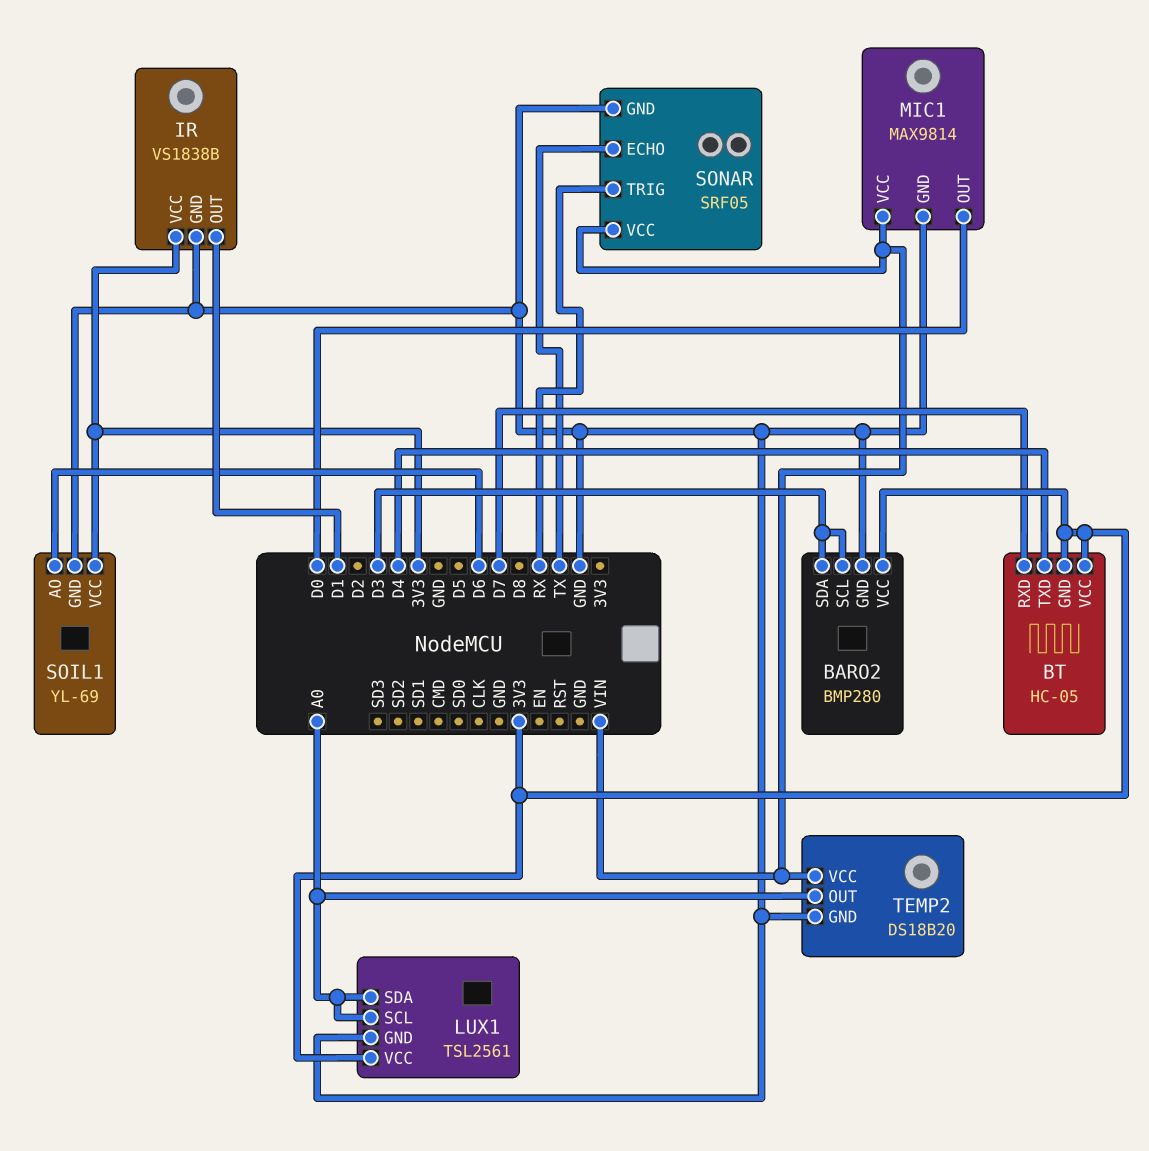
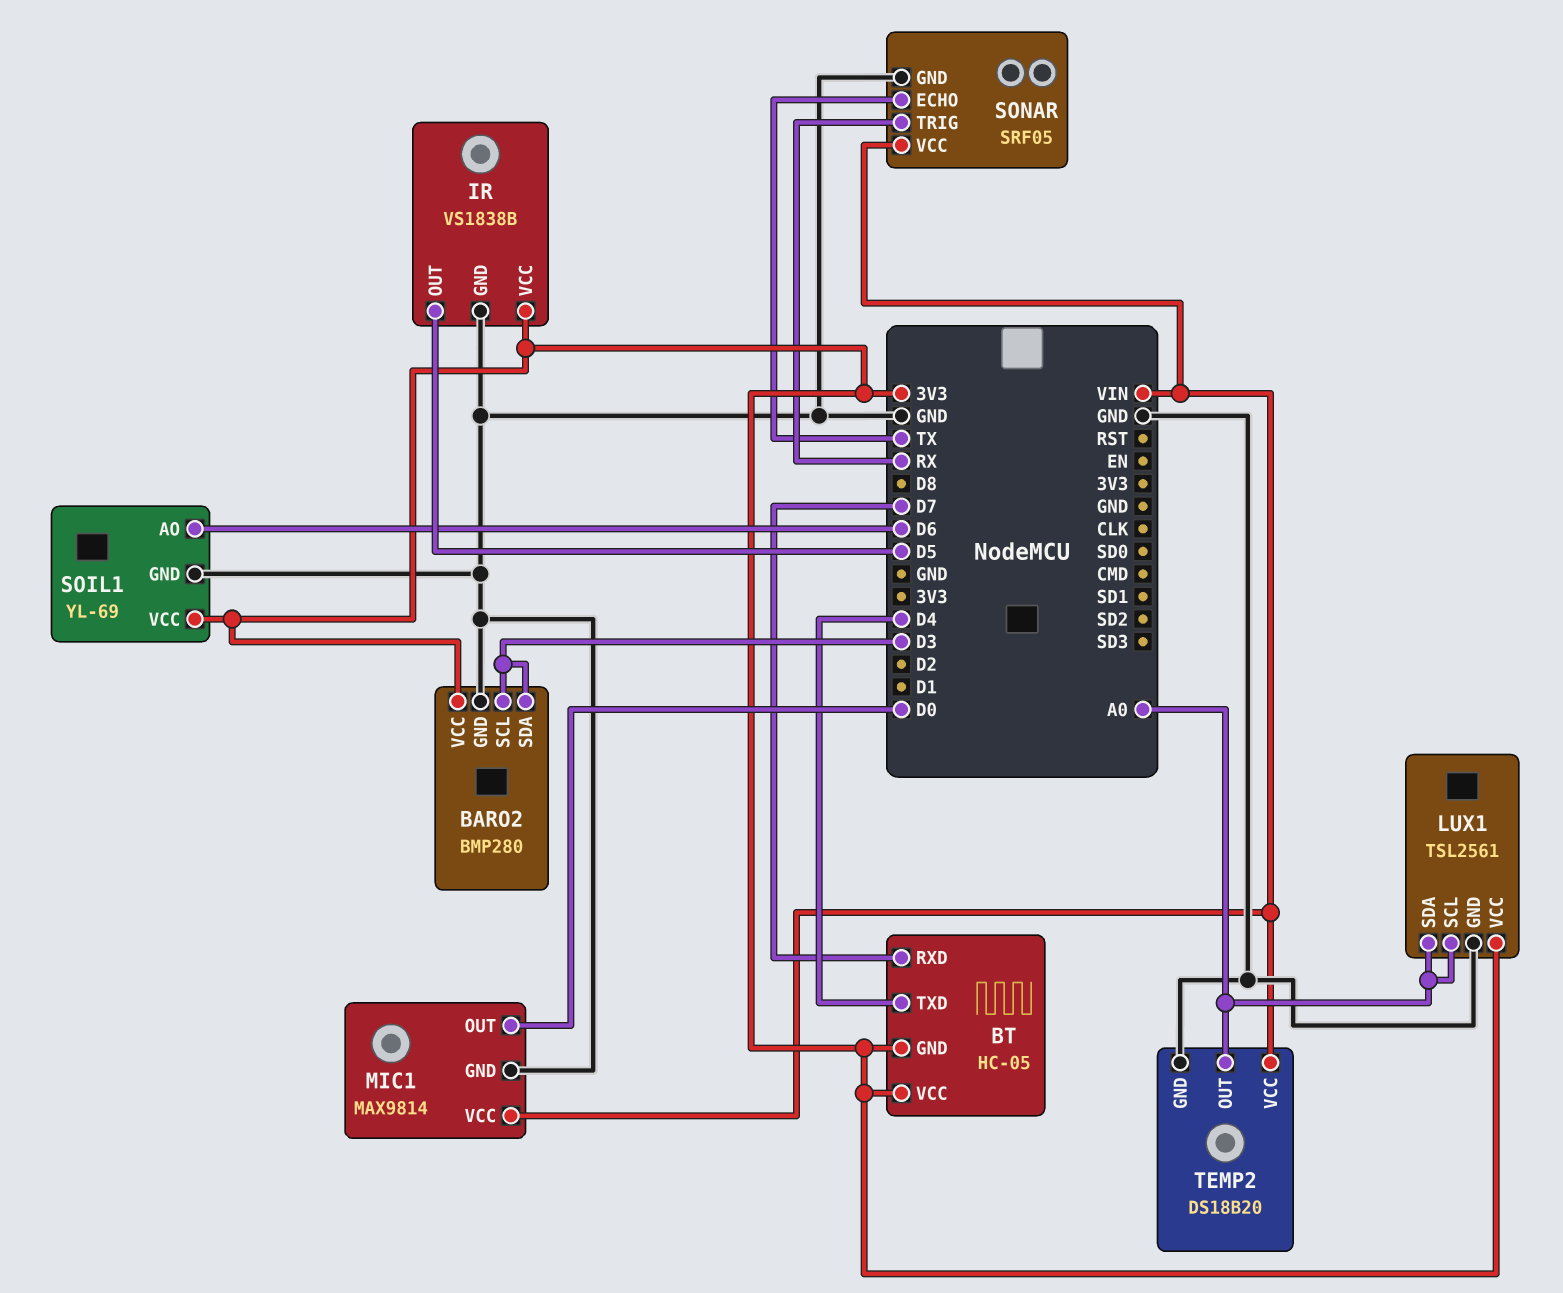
IR pin OUT: D1 -> D5

